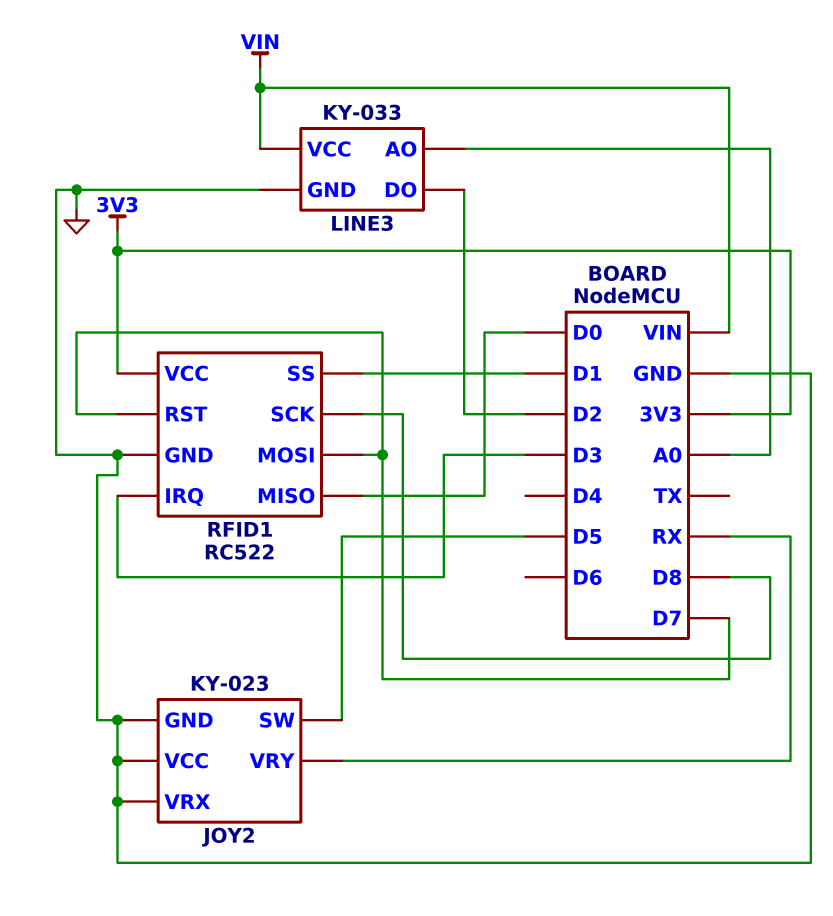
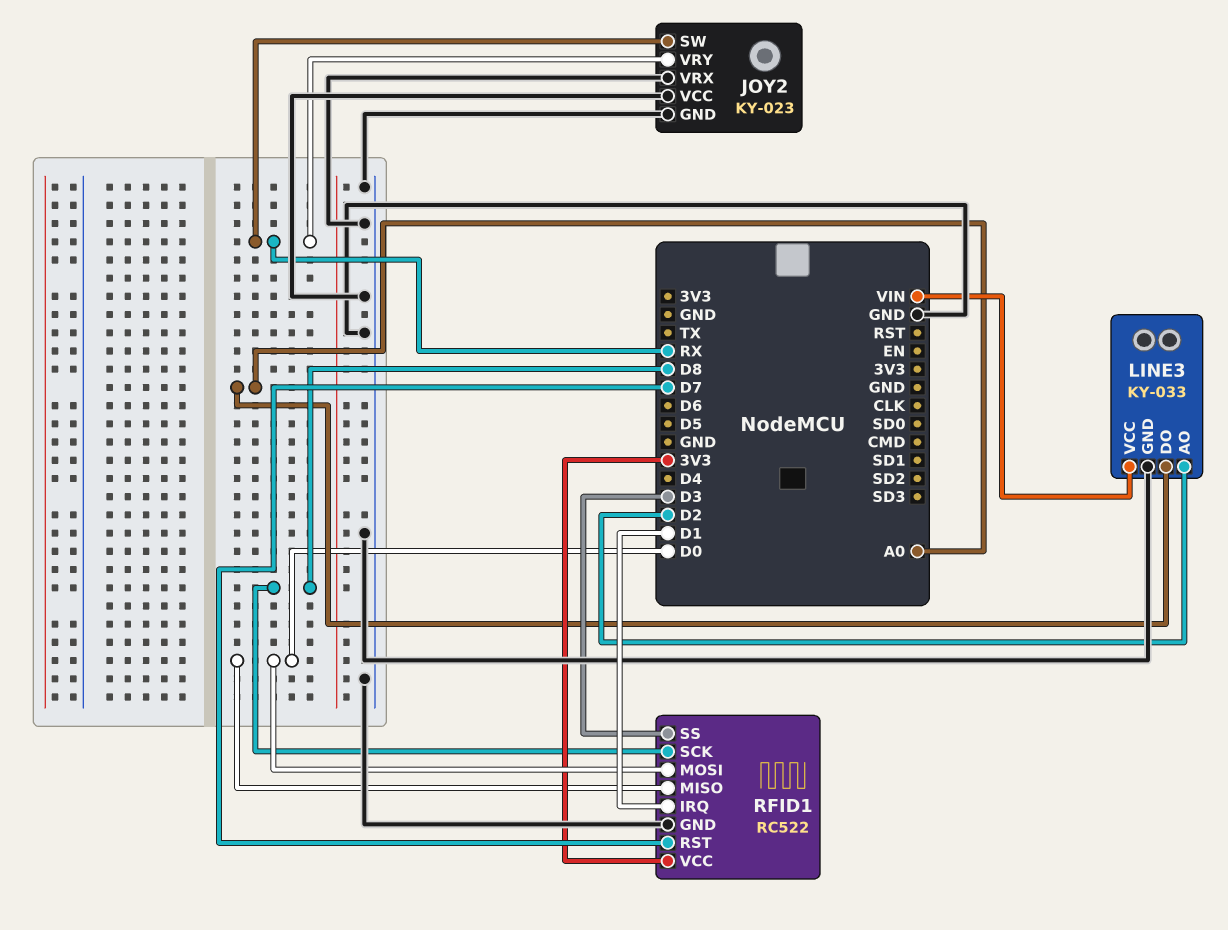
JOY2 pin SW: D5 -> RX
LINE3 pin AO: A0 -> D2
LINE3 pin DO: D2 -> A0
RFID1 pin IRQ: D3 -> D1
RFID1 pin MOSI: D7 -> D0
RFID1 pin SS: D1 -> D3

